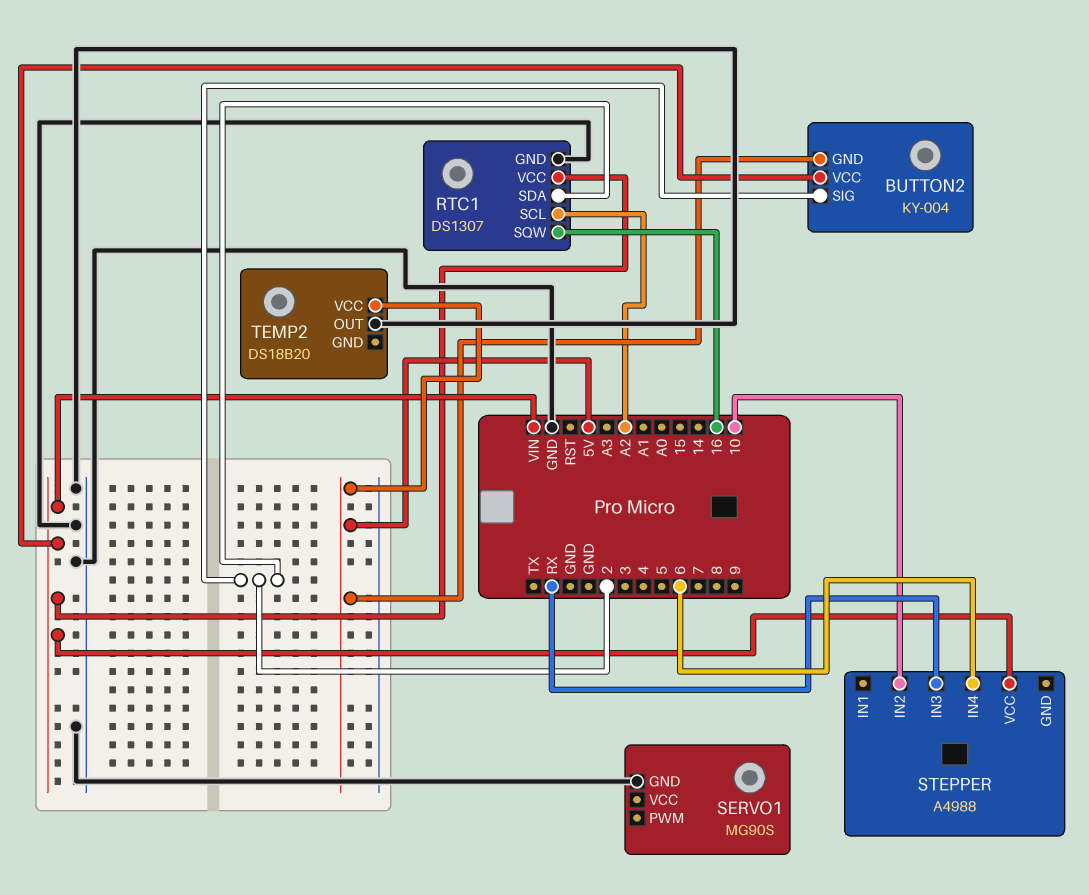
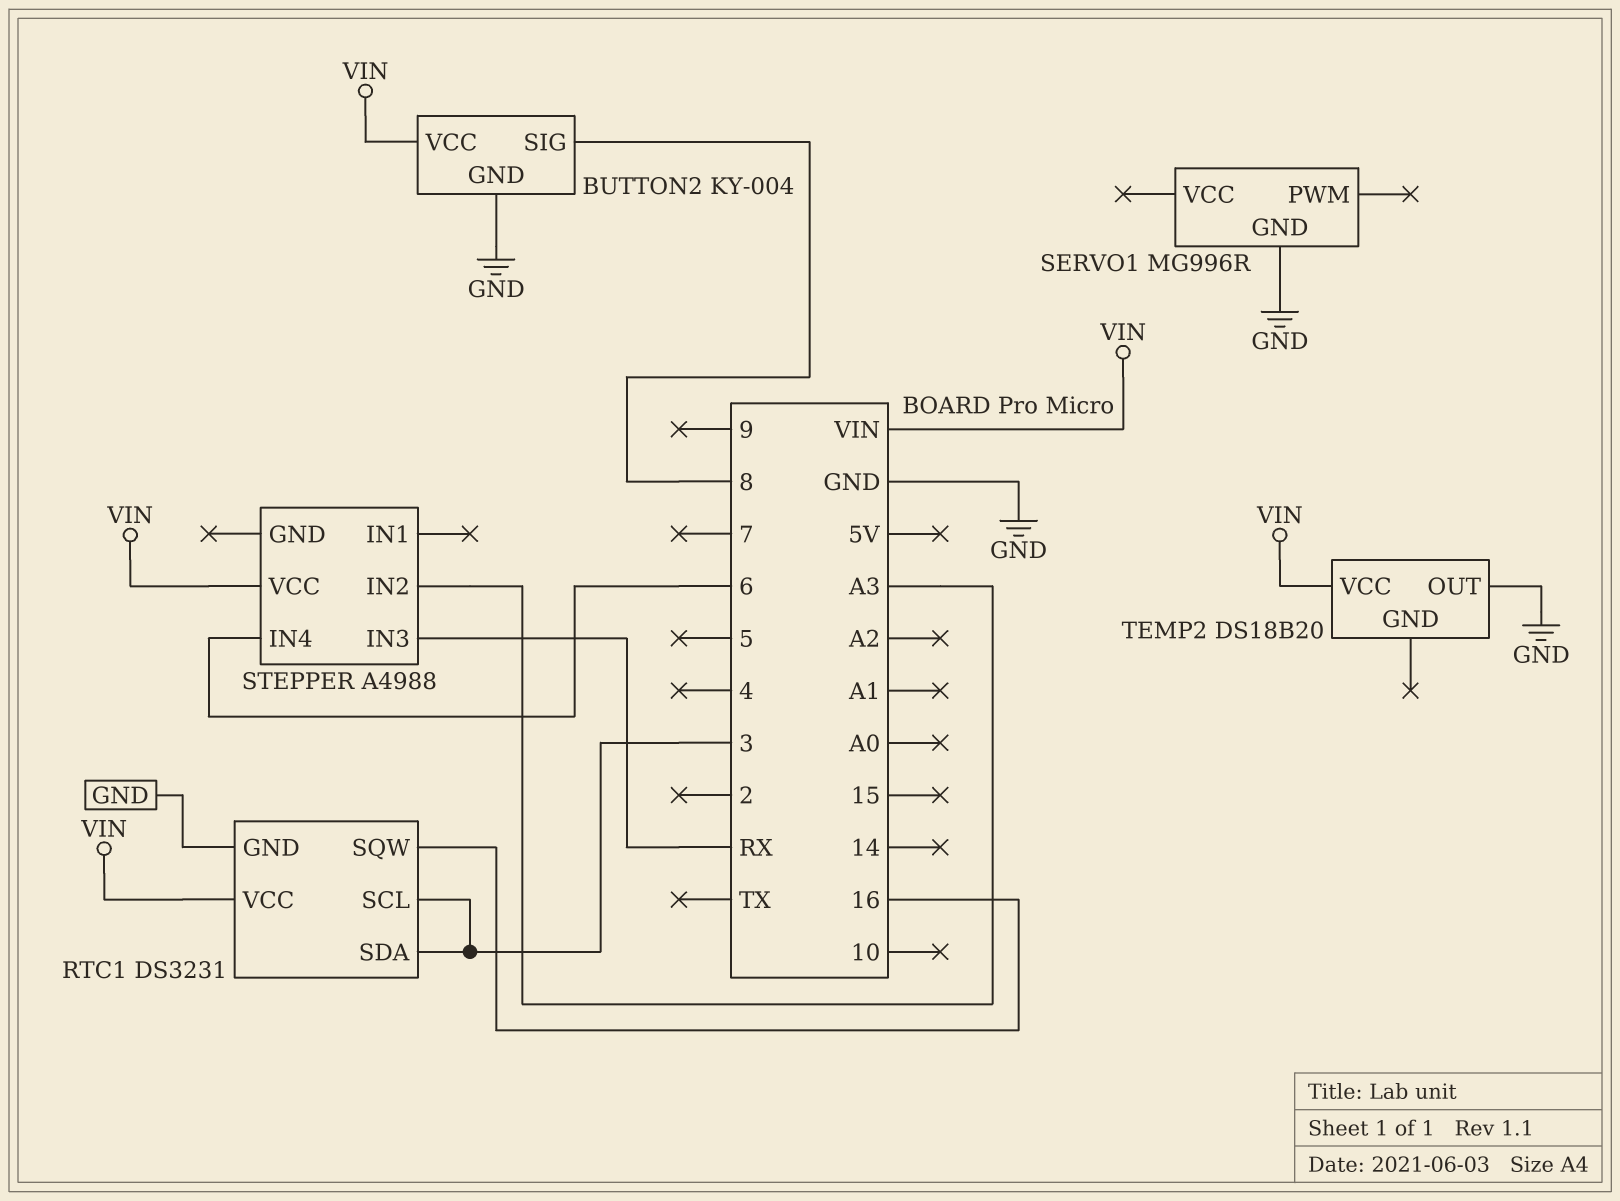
BUTTON2 pin GND: 5V -> GND
BUTTON2 pin SIG: 2 -> 8
RTC1: DS1307 -> DS3231
RTC1 pin SCL: A2 -> 3
RTC1 pin SDA: 2 -> 3
SERVO1: MG90S -> MG996R
STEPPER pin IN2: 10 -> A3
TEMP2 pin VCC: 5V -> VIN

